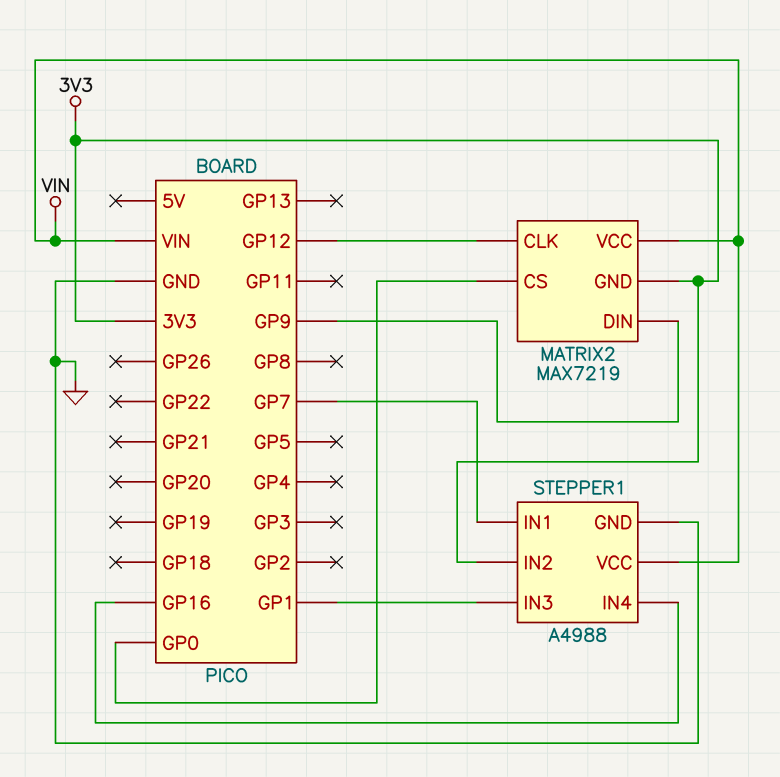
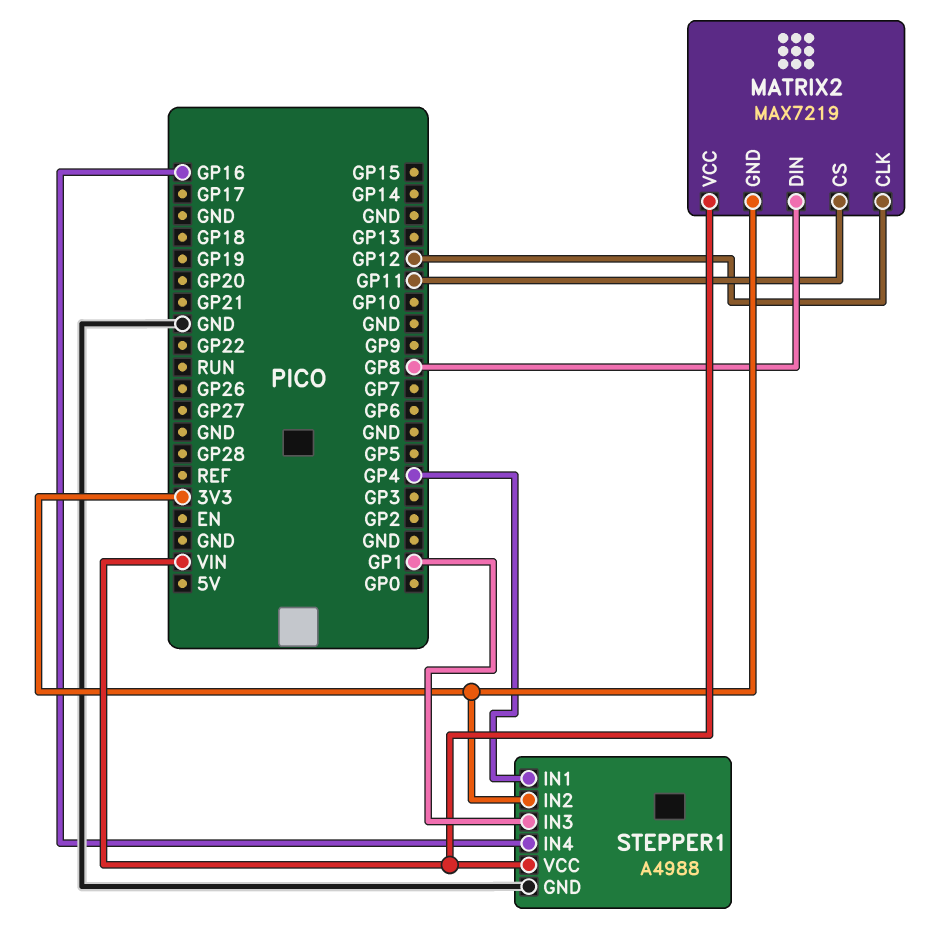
MATRIX2 pin CS: GP0 -> GP11
MATRIX2 pin DIN: GP9 -> GP8
STEPPER1 pin IN1: GP7 -> GP4

